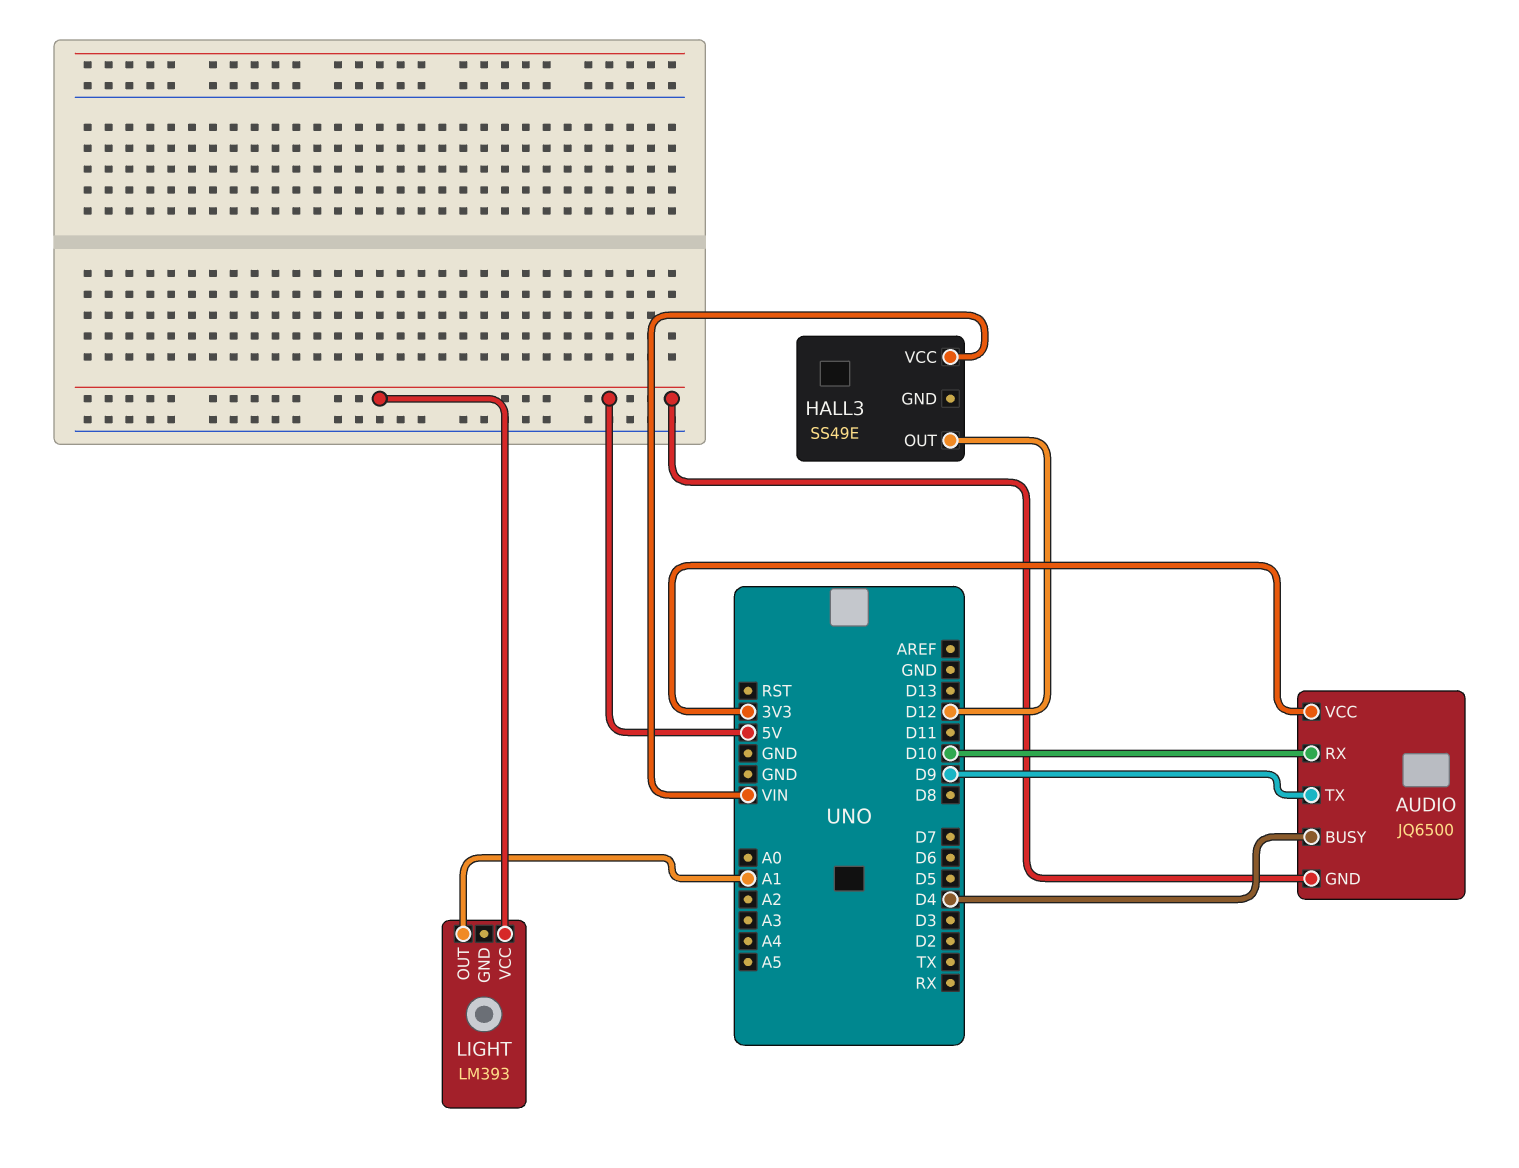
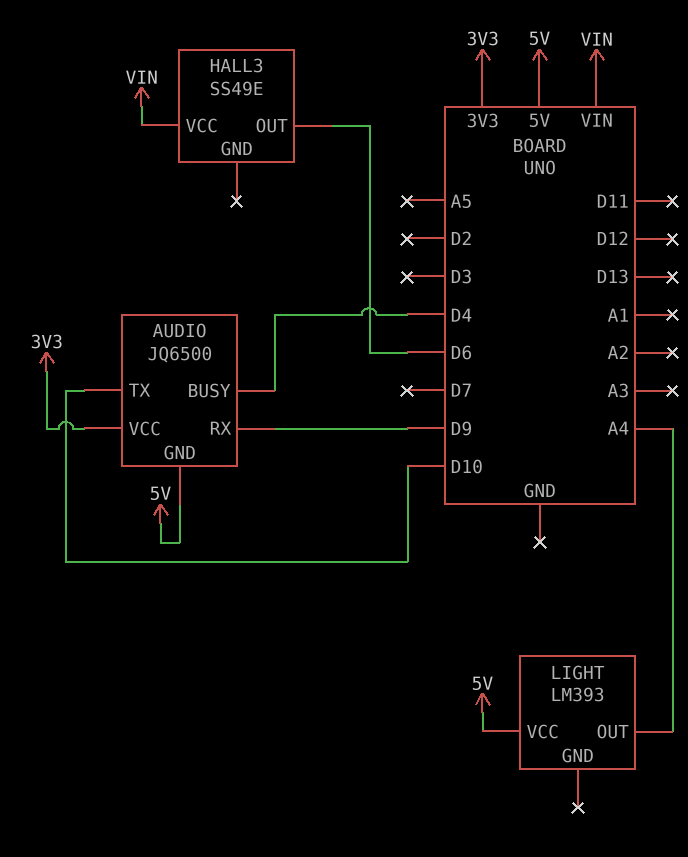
AUDIO pin RX: D10 -> D9
AUDIO pin TX: D9 -> D10
HALL3 pin OUT: D12 -> D6
LIGHT pin OUT: A1 -> A4

